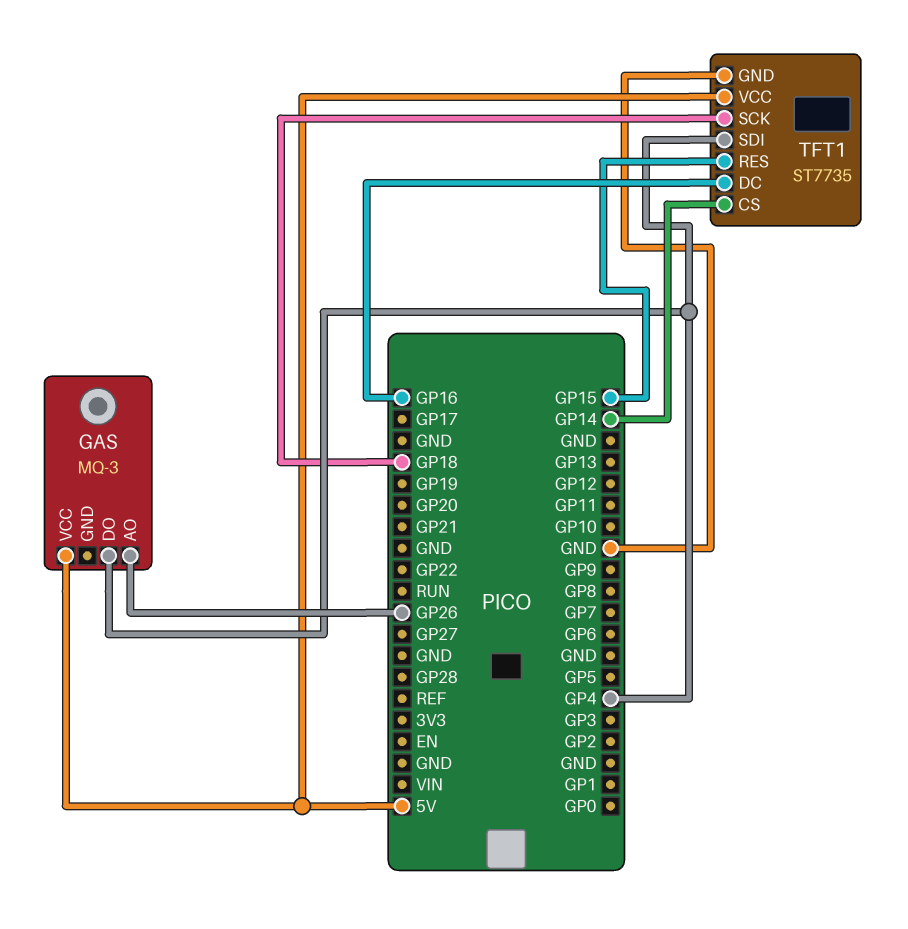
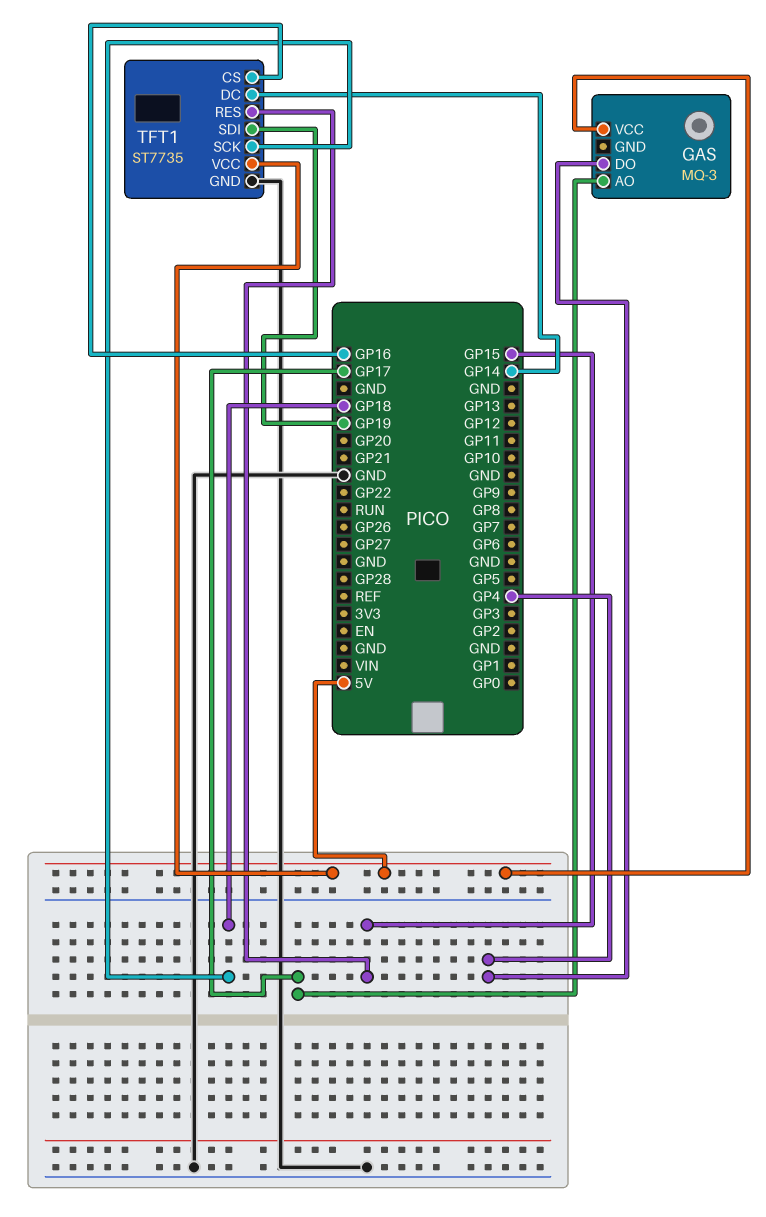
GAS pin AO: GP26 -> GP17
TFT1 pin CS: GP14 -> GP16
TFT1 pin DC: GP16 -> GP14
TFT1 pin SDI: GP4 -> GP19

